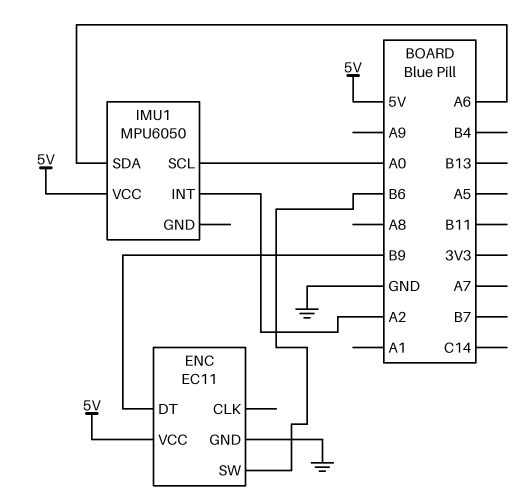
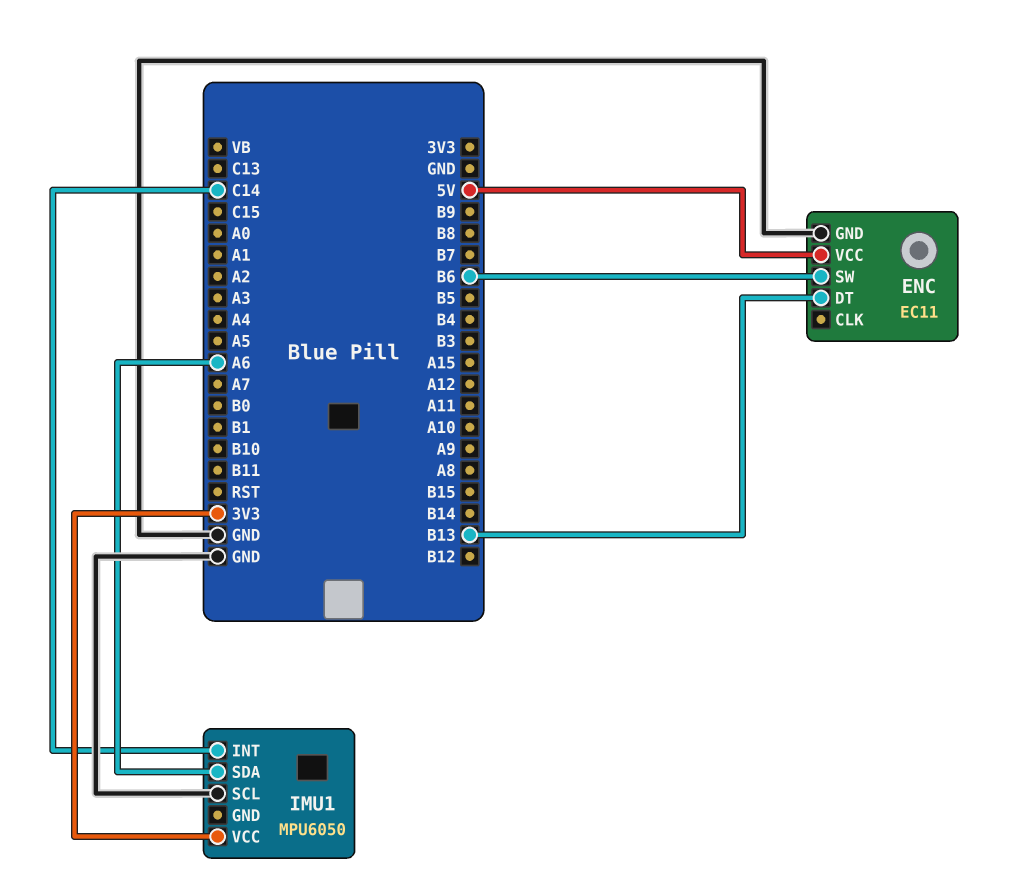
ENC pin DT: B9 -> B13
IMU1 pin INT: A2 -> C14
IMU1 pin SCL: A0 -> GND
IMU1 pin VCC: 5V -> 3V3

